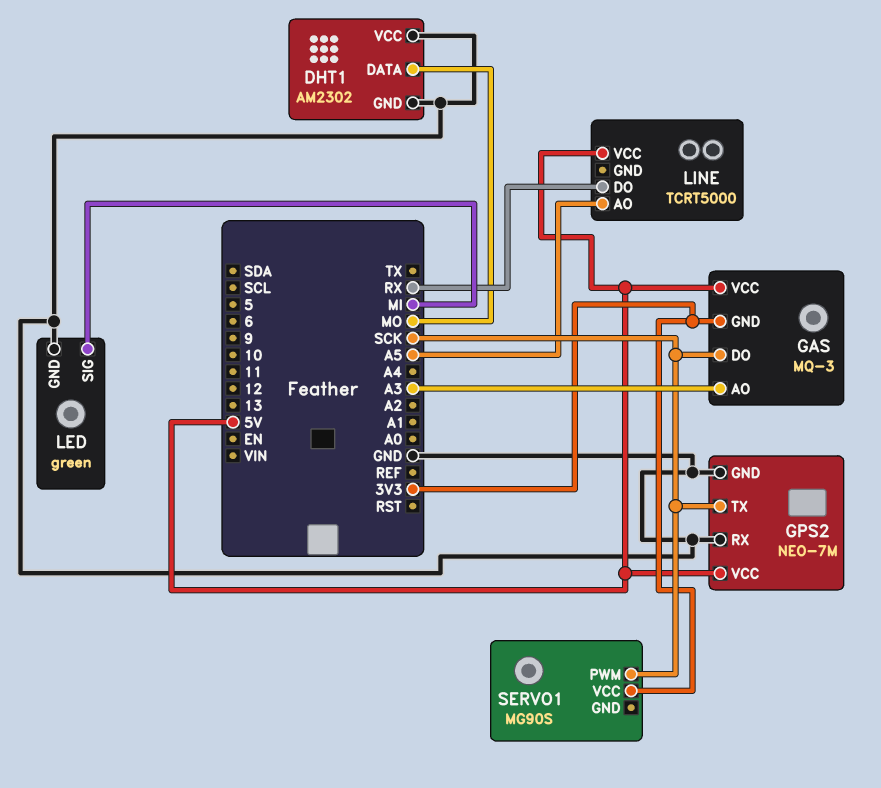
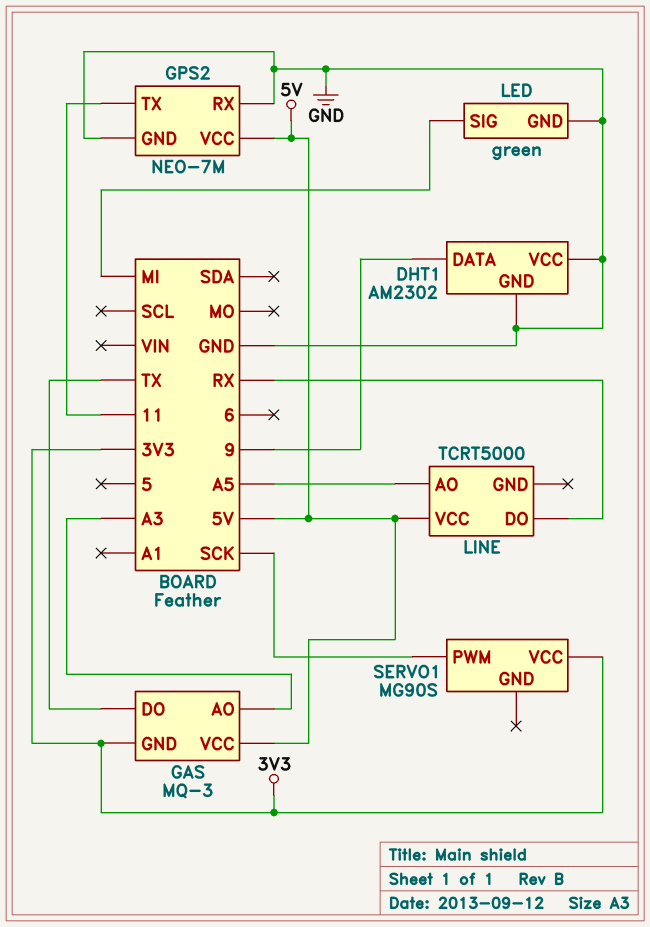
DHT1 pin DATA: MO -> 9
GAS pin DO: SCK -> TX
GPS2 pin TX: SCK -> 11

